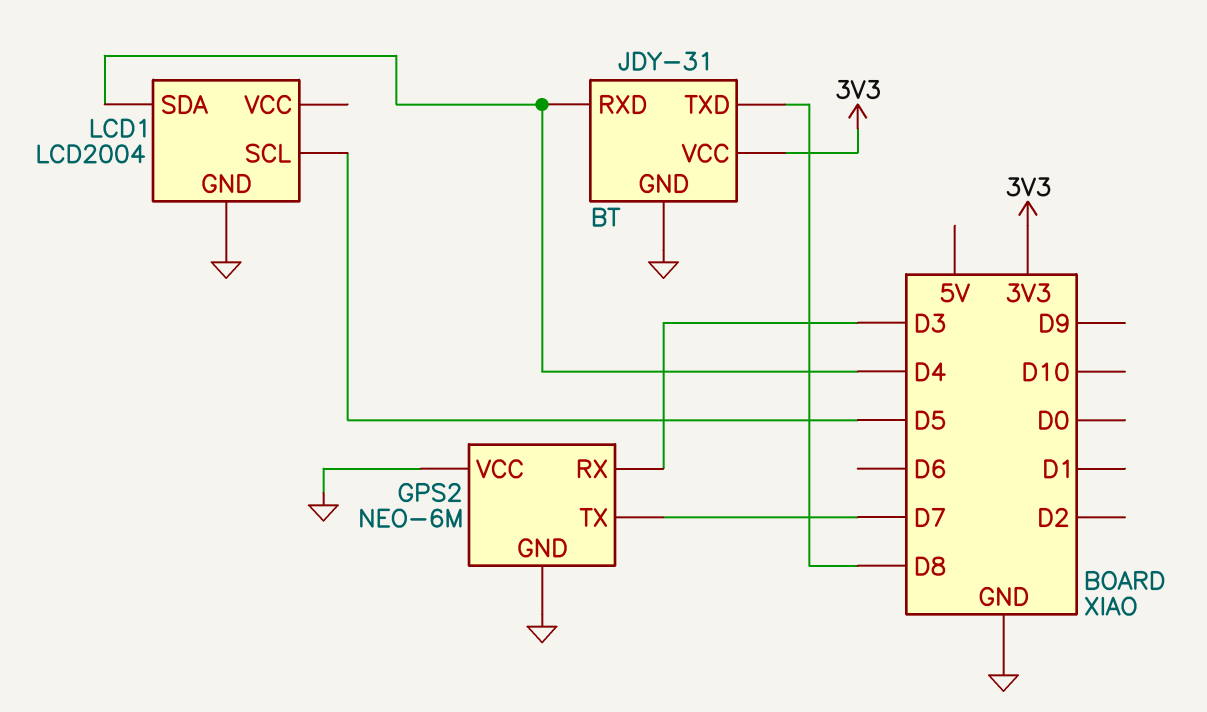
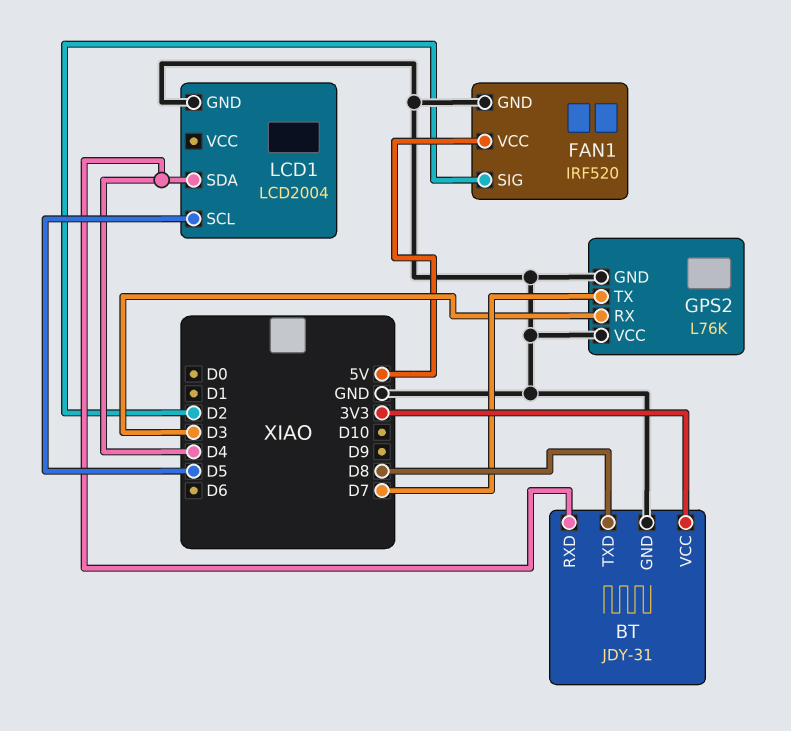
FAN1: none -> IRF520
FAN1 pin GND: none -> GND
FAN1 pin SIG: none -> D2
FAN1 pin VCC: none -> 5V
GPS2: NEO-6M -> L76K

